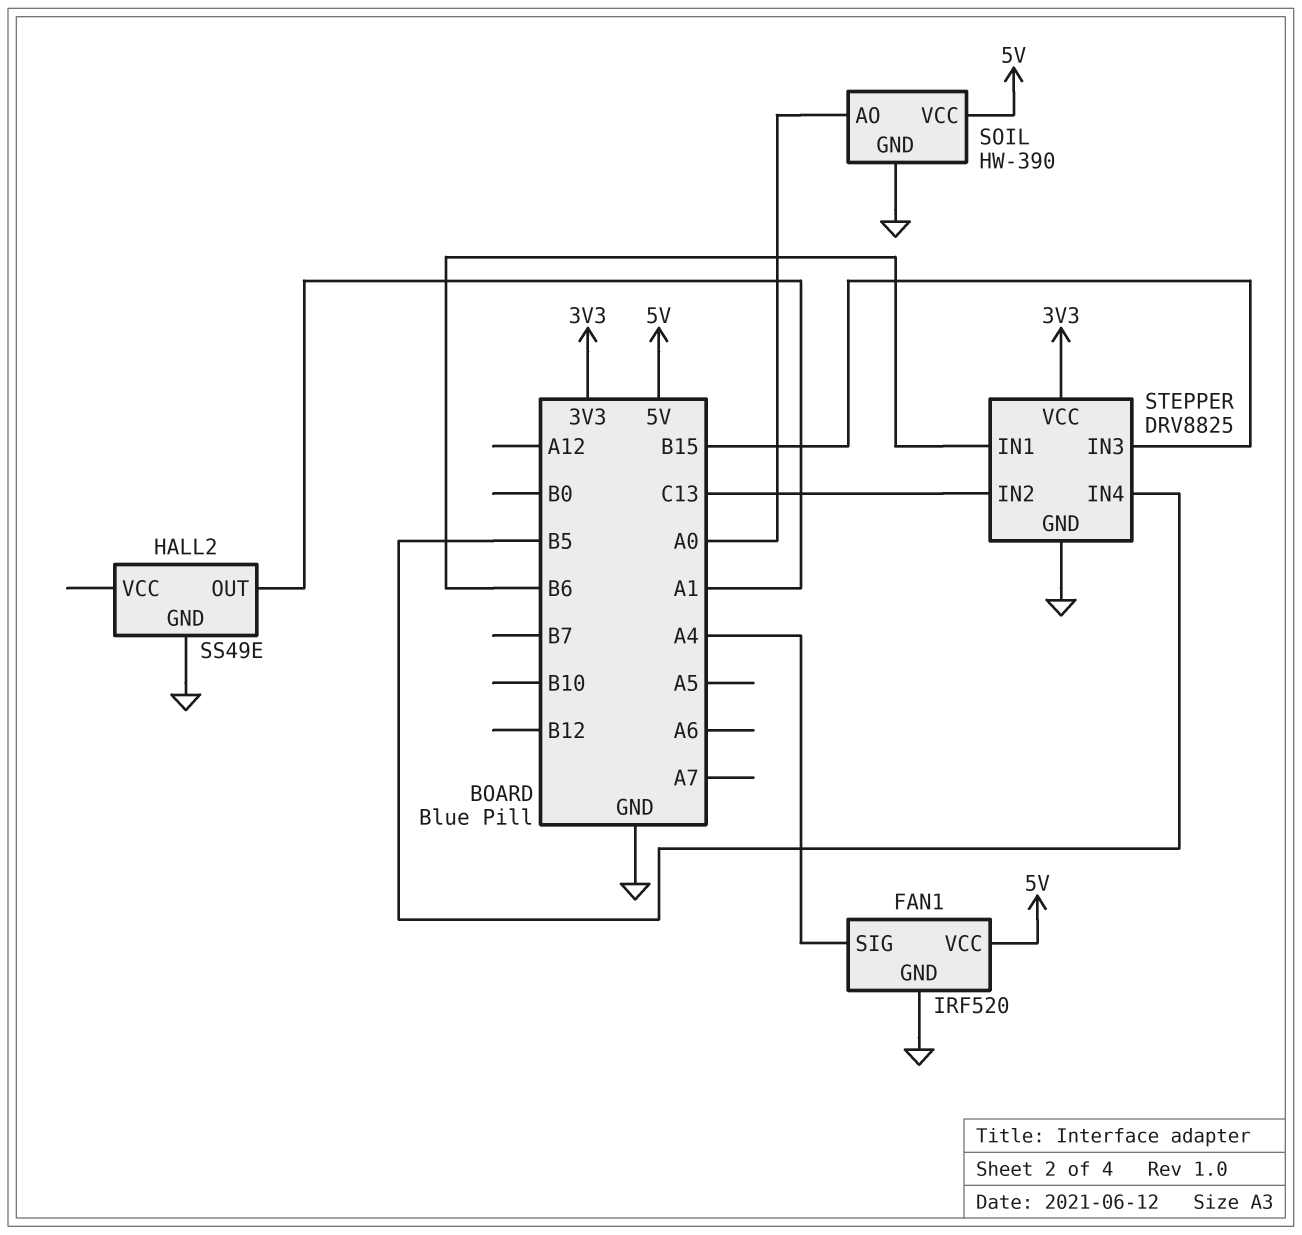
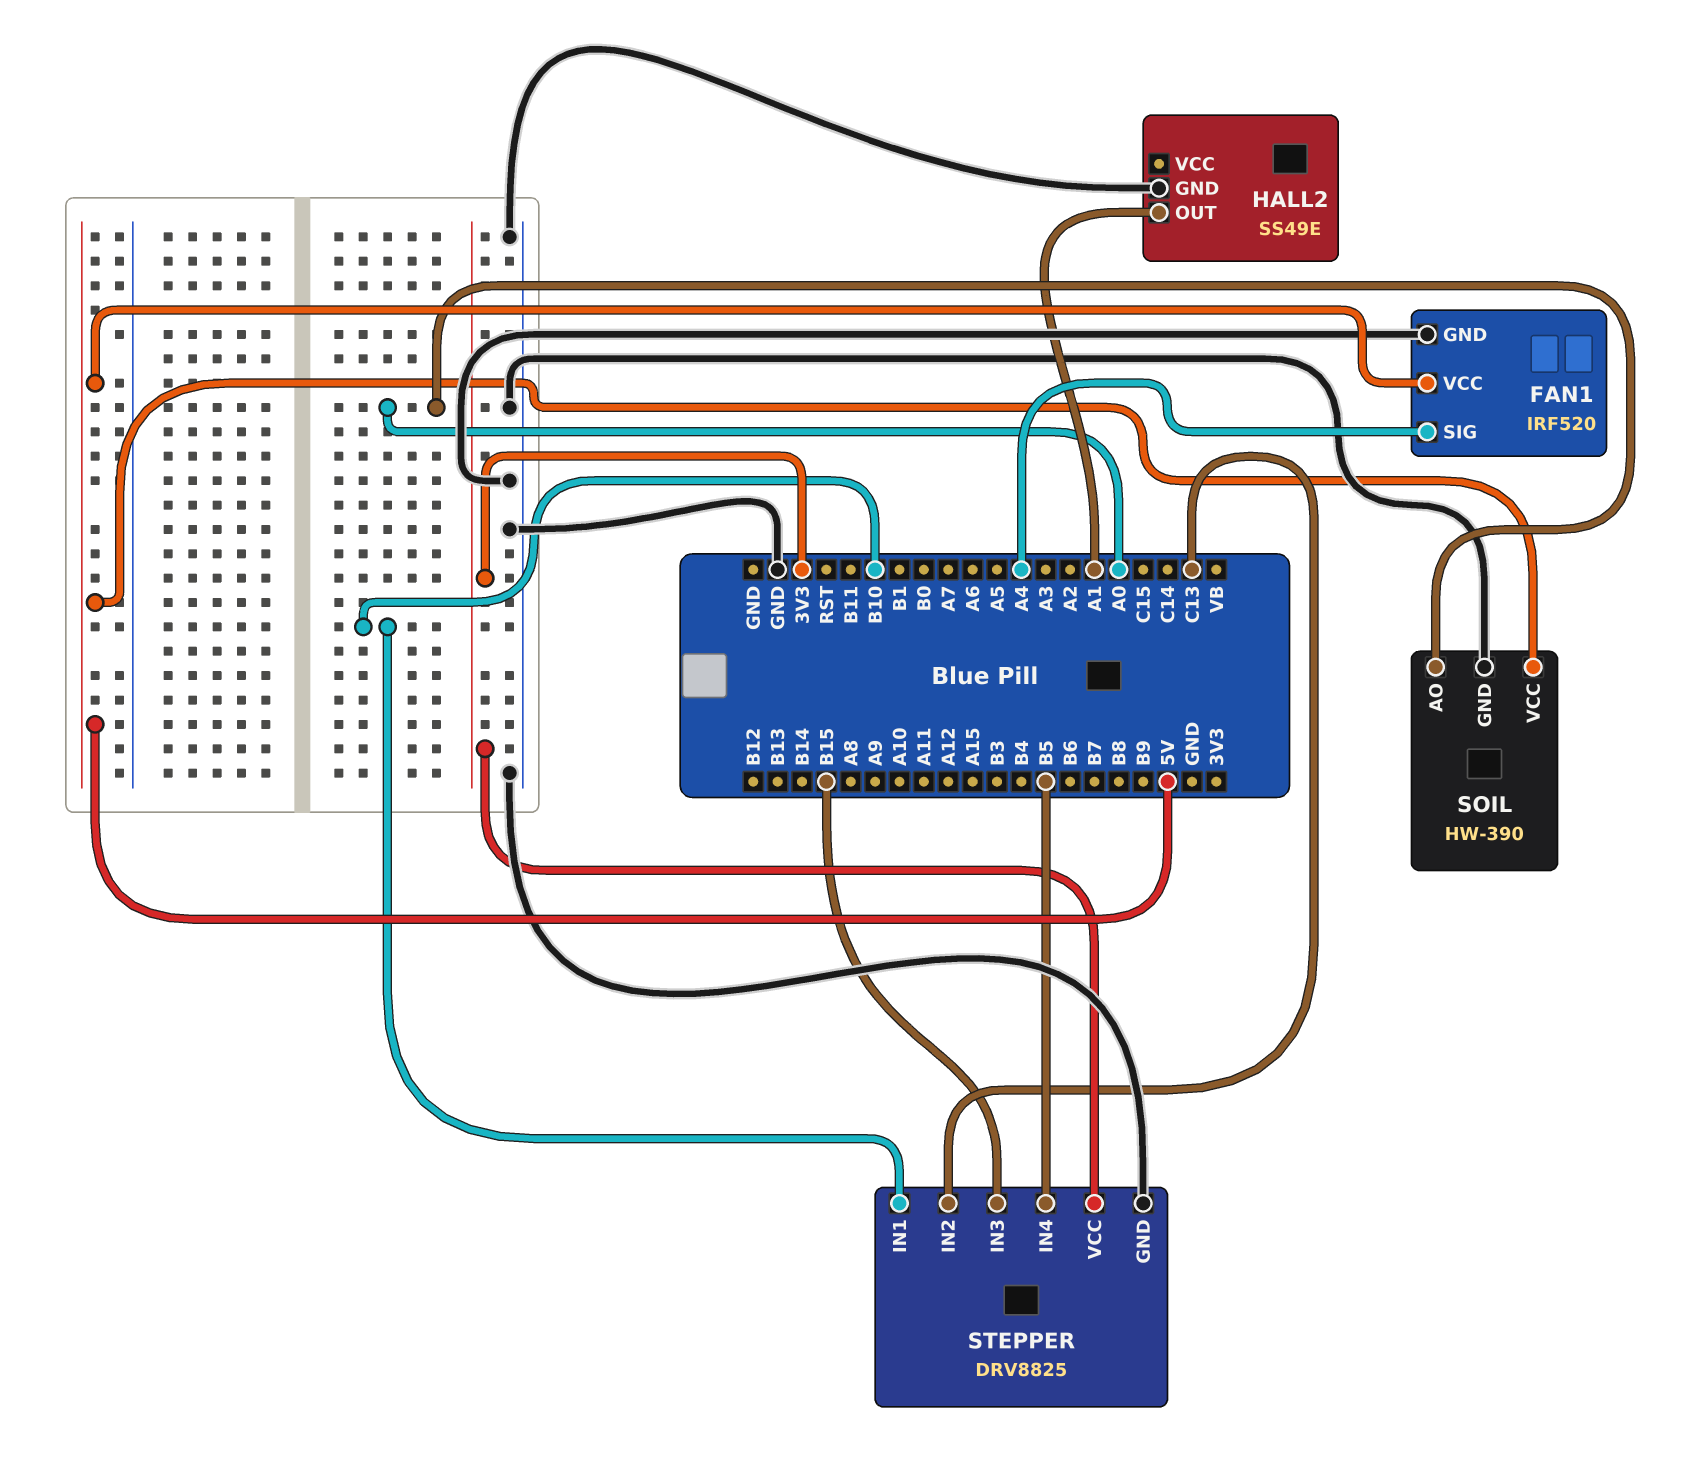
STEPPER pin IN1: B6 -> B10

